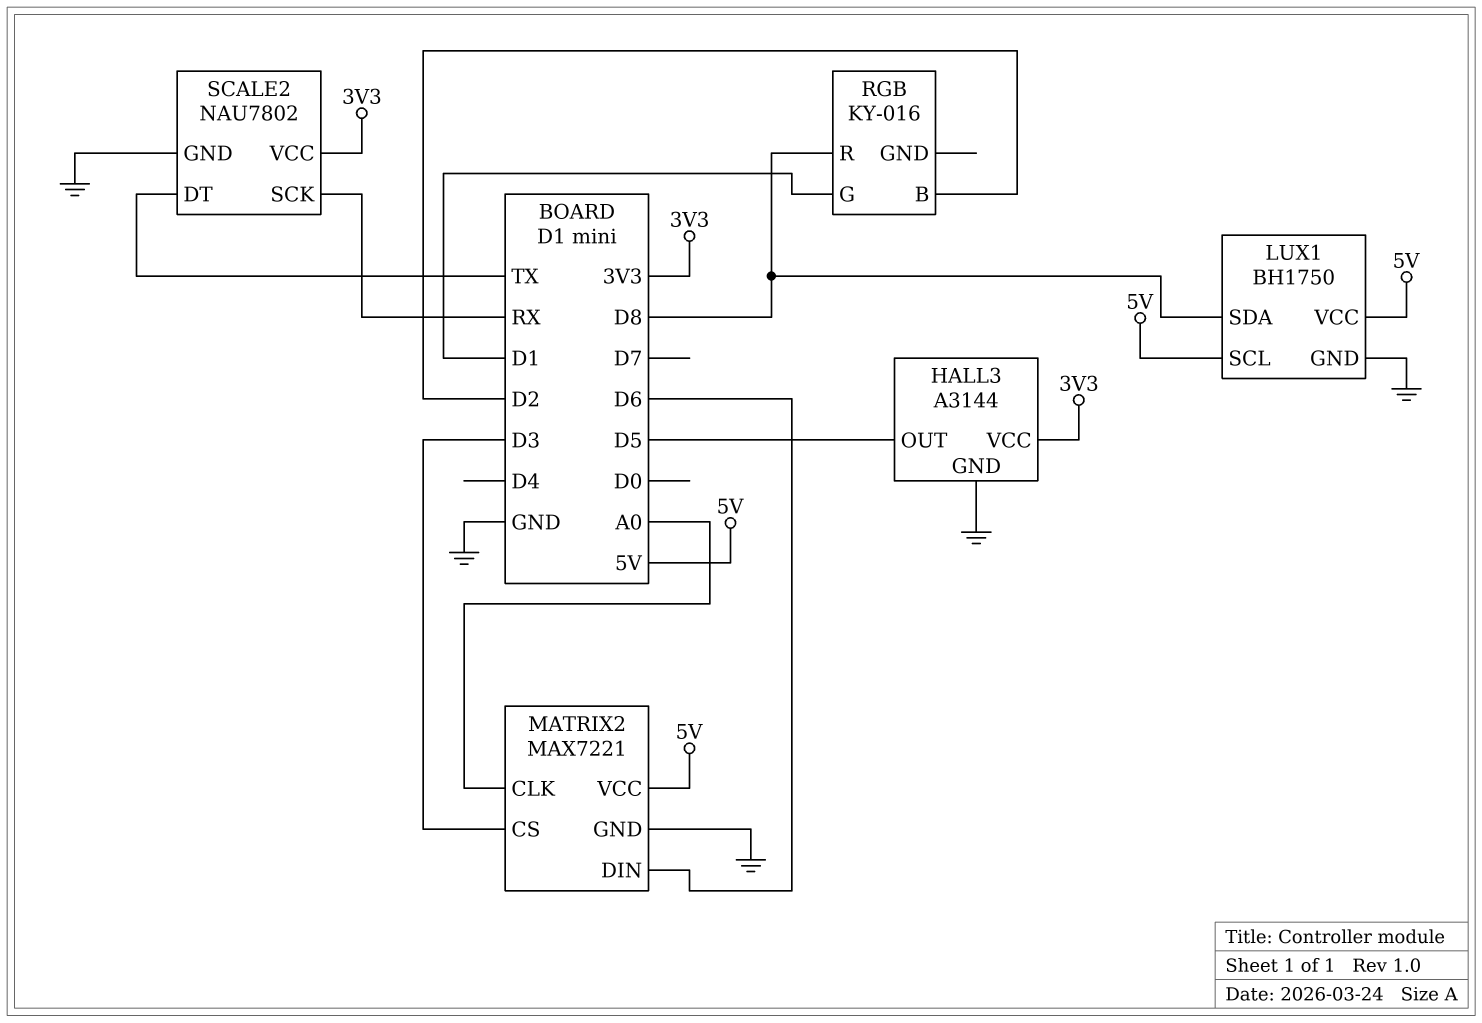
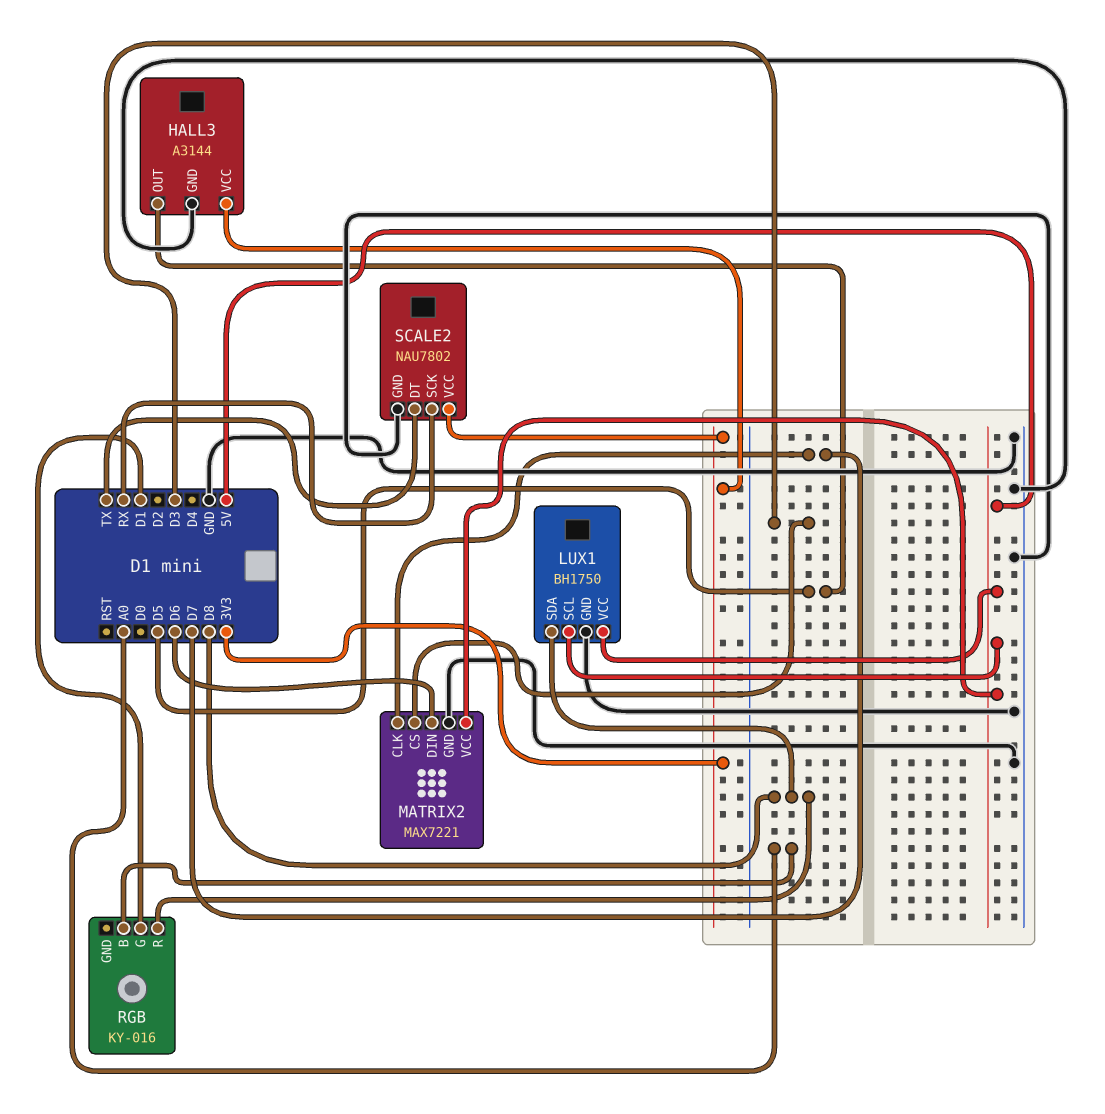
MATRIX2 pin CLK: A0 -> D7
RGB pin B: D2 -> A0

